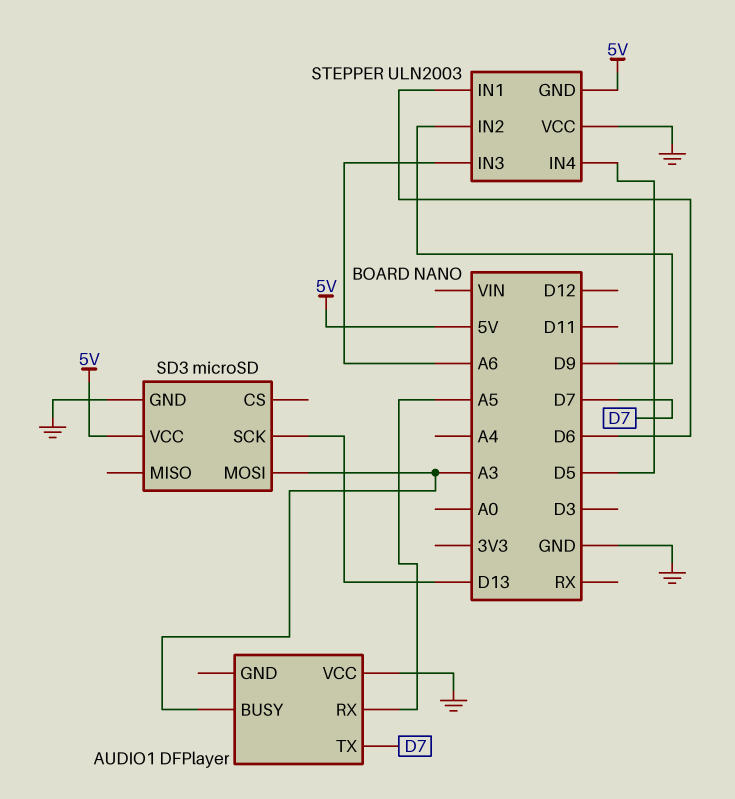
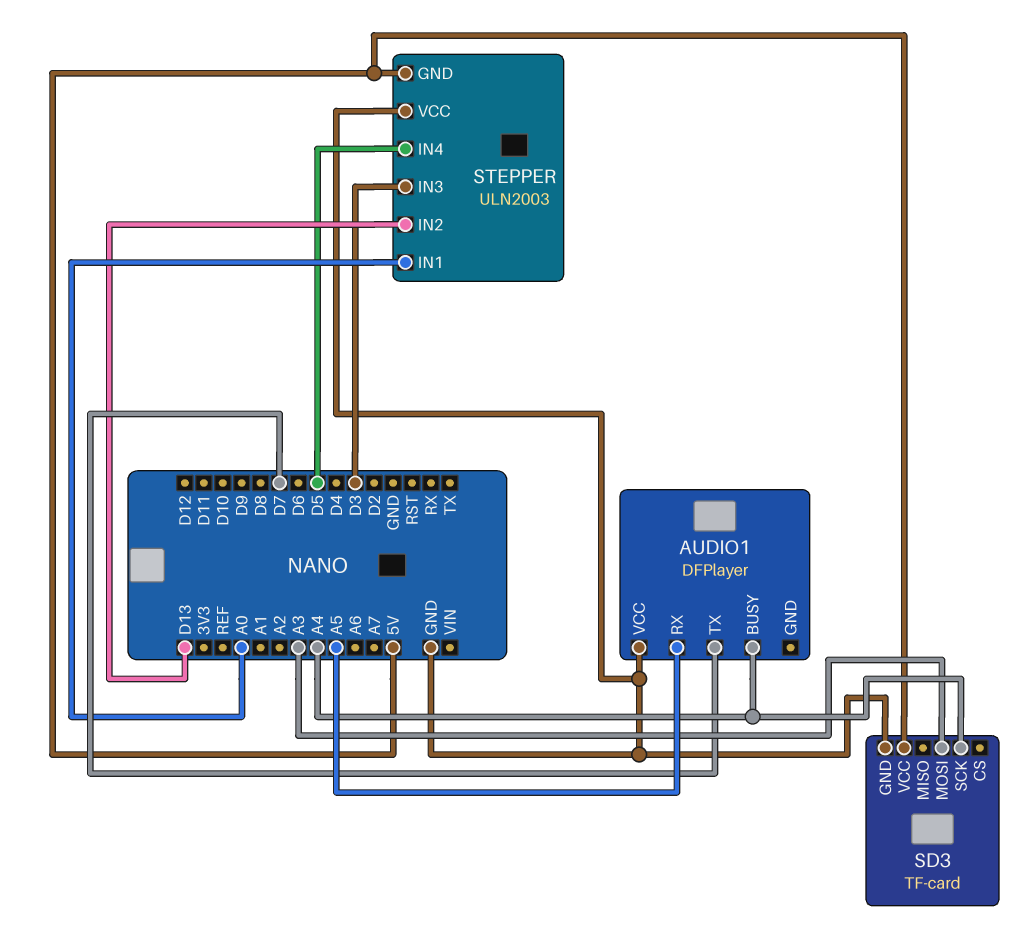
AUDIO1 pin BUSY: A3 -> A4
SD3: microSD -> TF-card
SD3 pin SCK: D13 -> A4
STEPPER pin IN1: D6 -> A0
STEPPER pin IN2: D9 -> D13
STEPPER pin IN3: A6 -> D3

